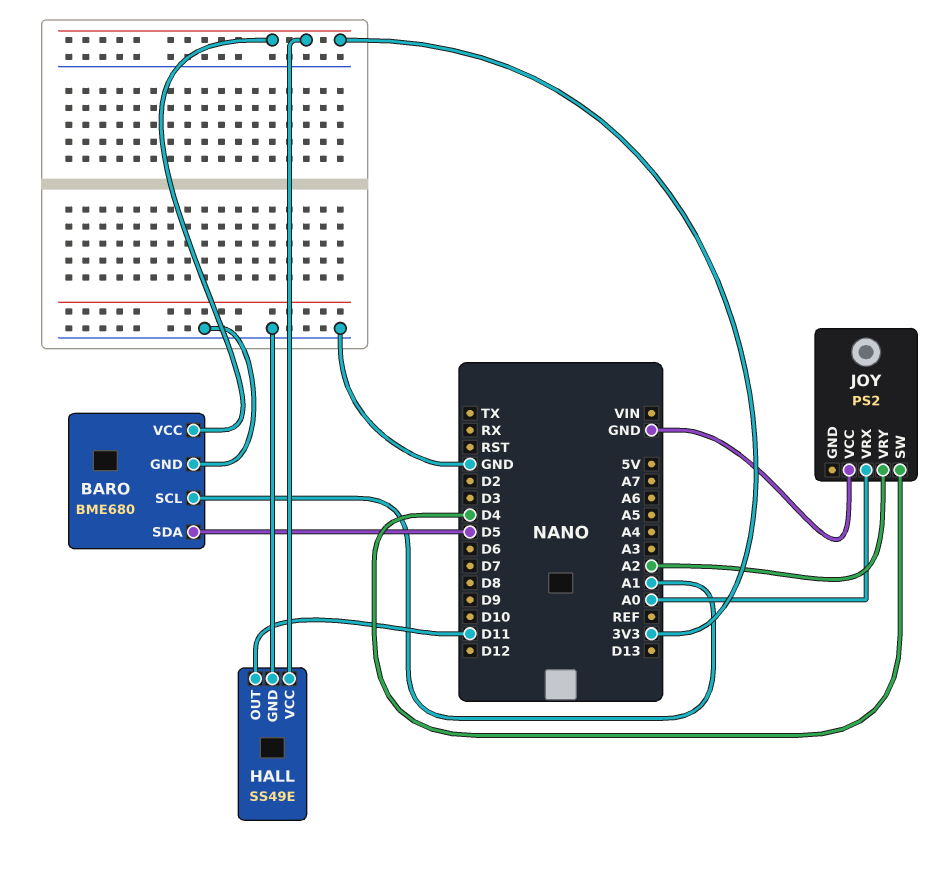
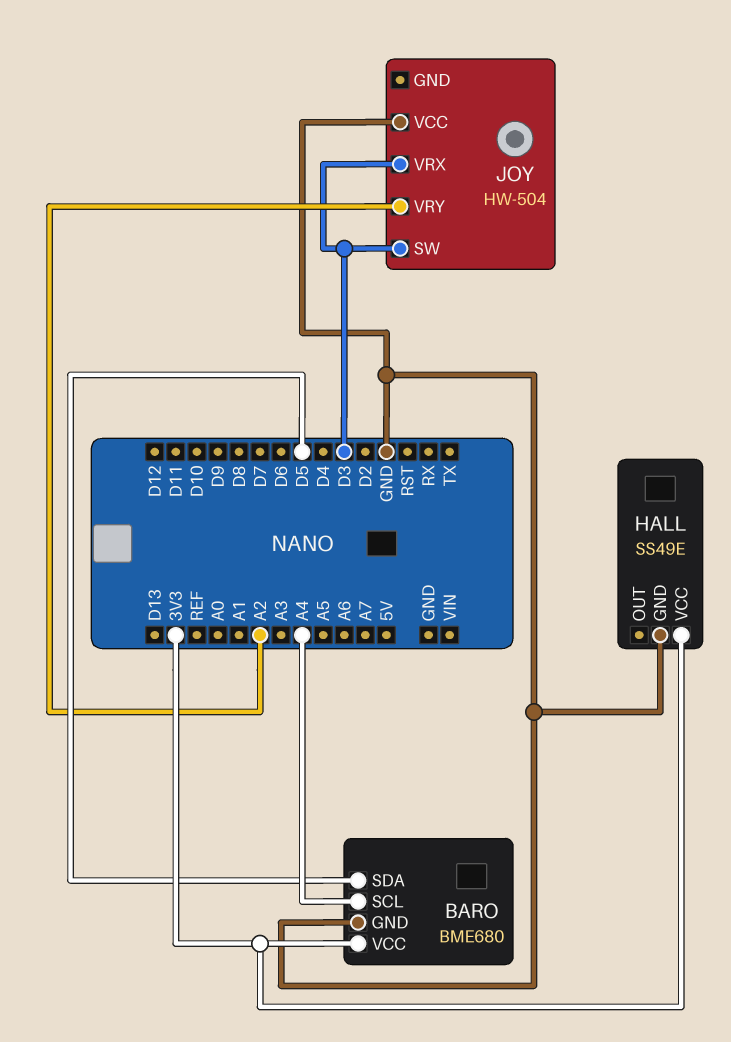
BARO pin SCL: A1 -> A4
HALL pin OUT: D11 -> none
JOY: PS2 -> HW-504
JOY pin SW: D4 -> D3
JOY pin VRX: A0 -> D3

